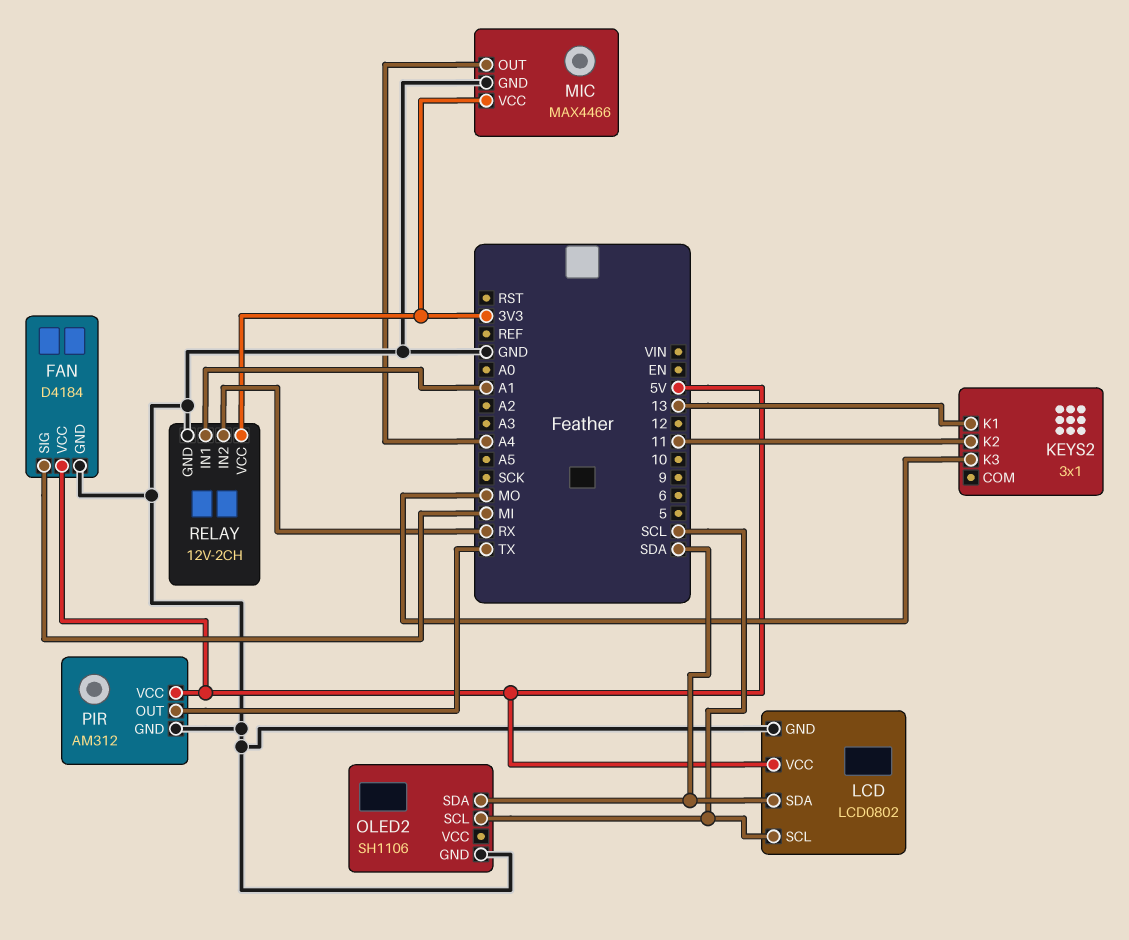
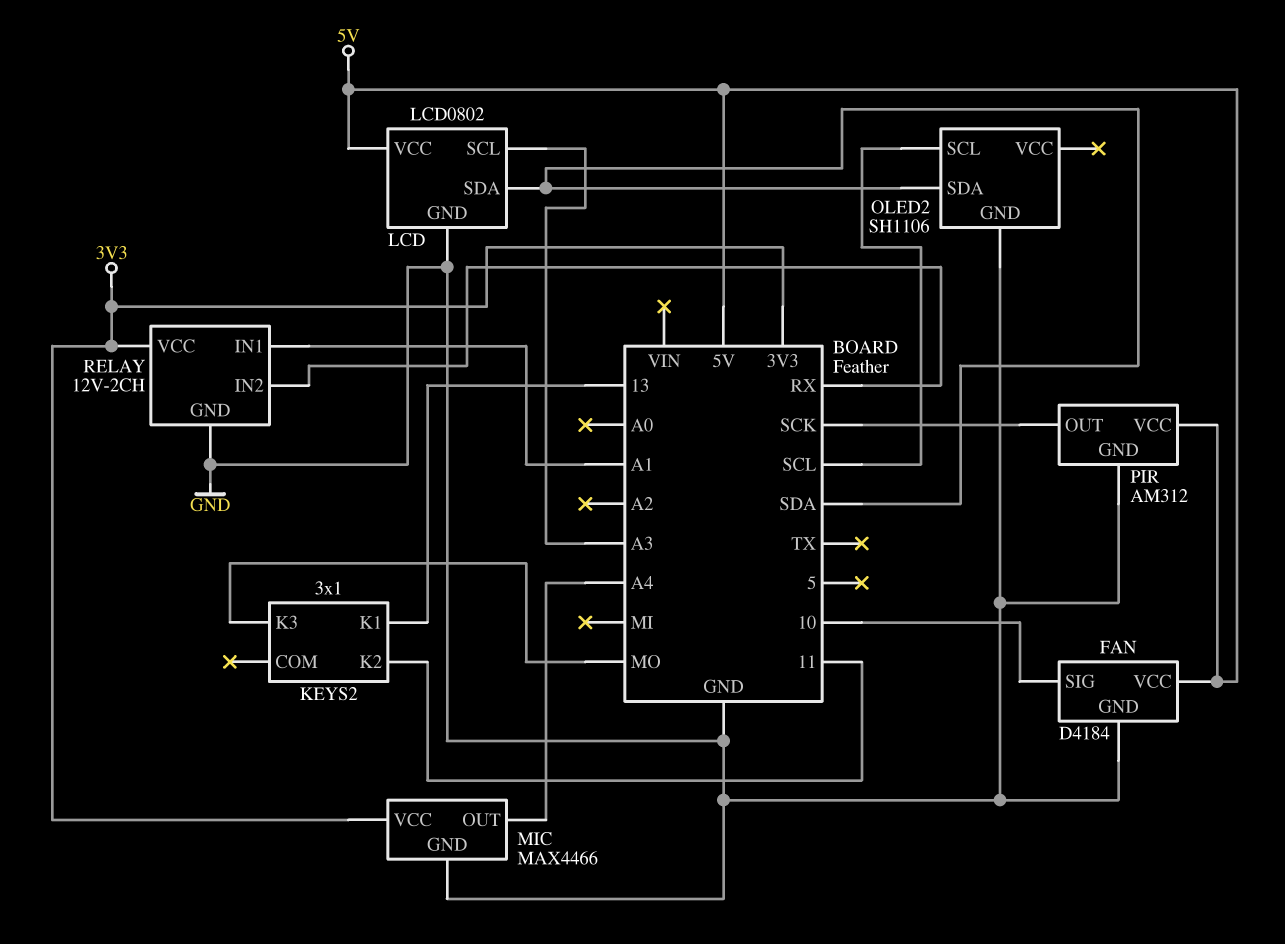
FAN pin SIG: MI -> 10
LCD pin SCL: SCL -> A3
PIR pin OUT: TX -> SCK

